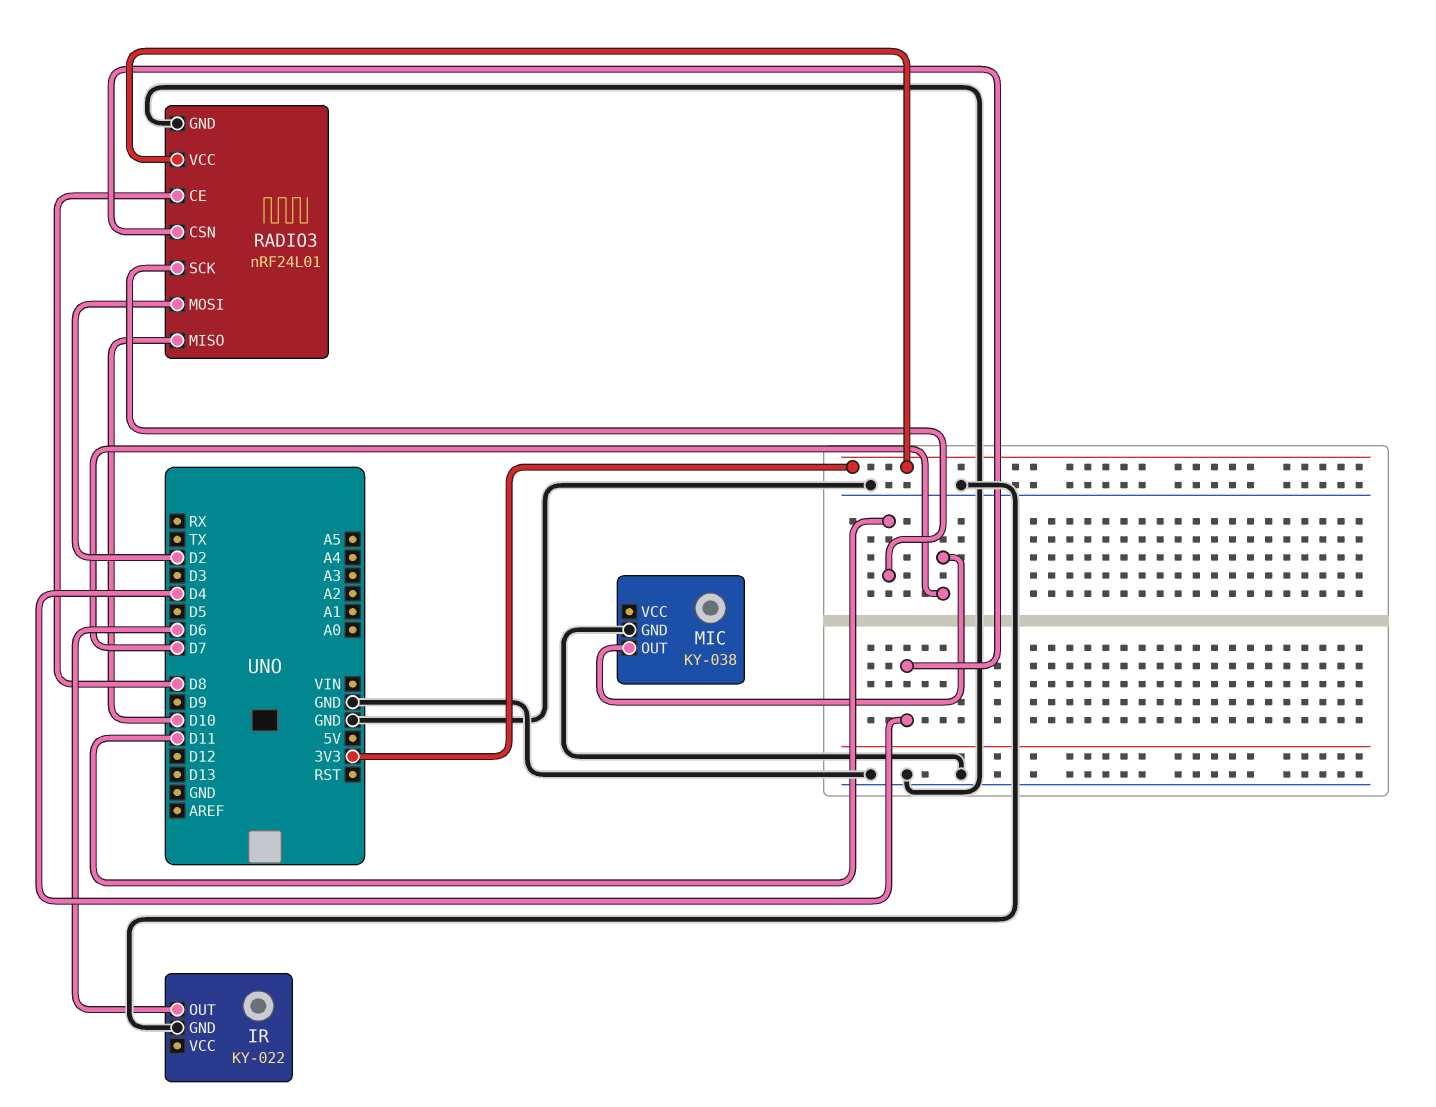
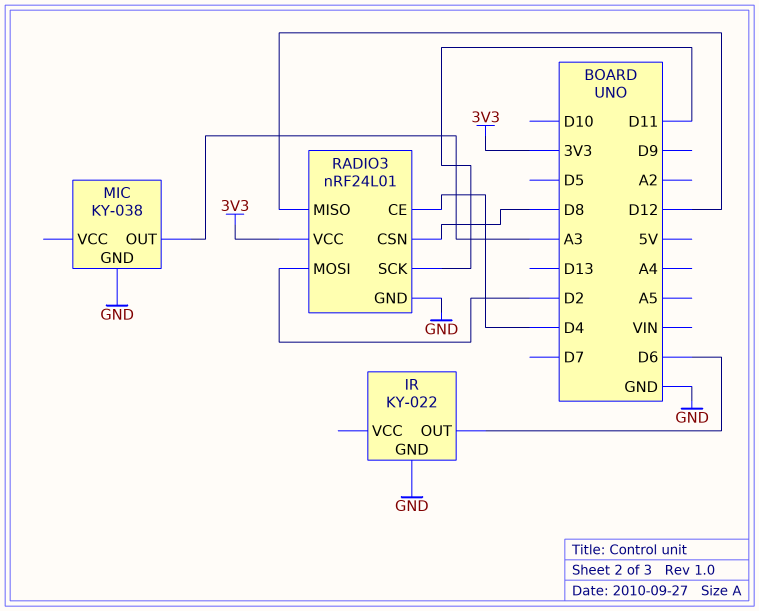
MIC pin OUT: D7 -> A3
RADIO3 pin CE: D8 -> D4
RADIO3 pin CSN: D4 -> D8
RADIO3 pin MISO: D10 -> D12

